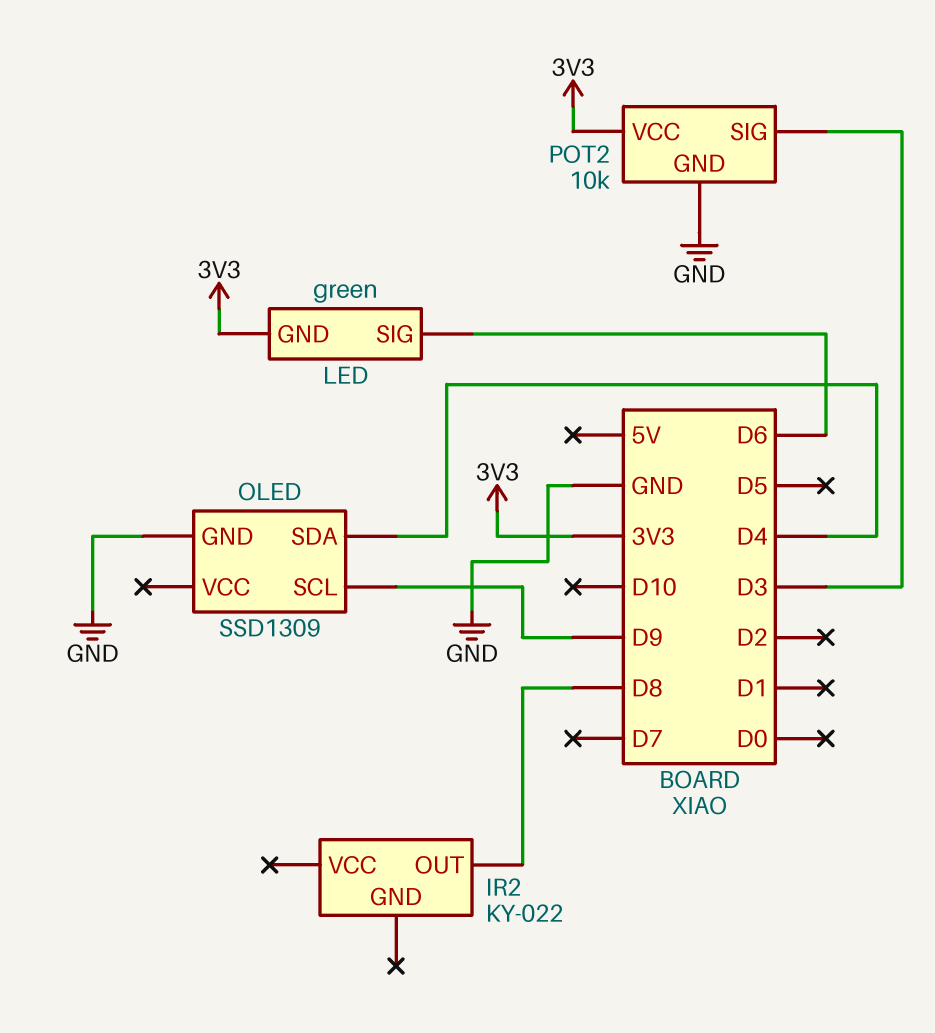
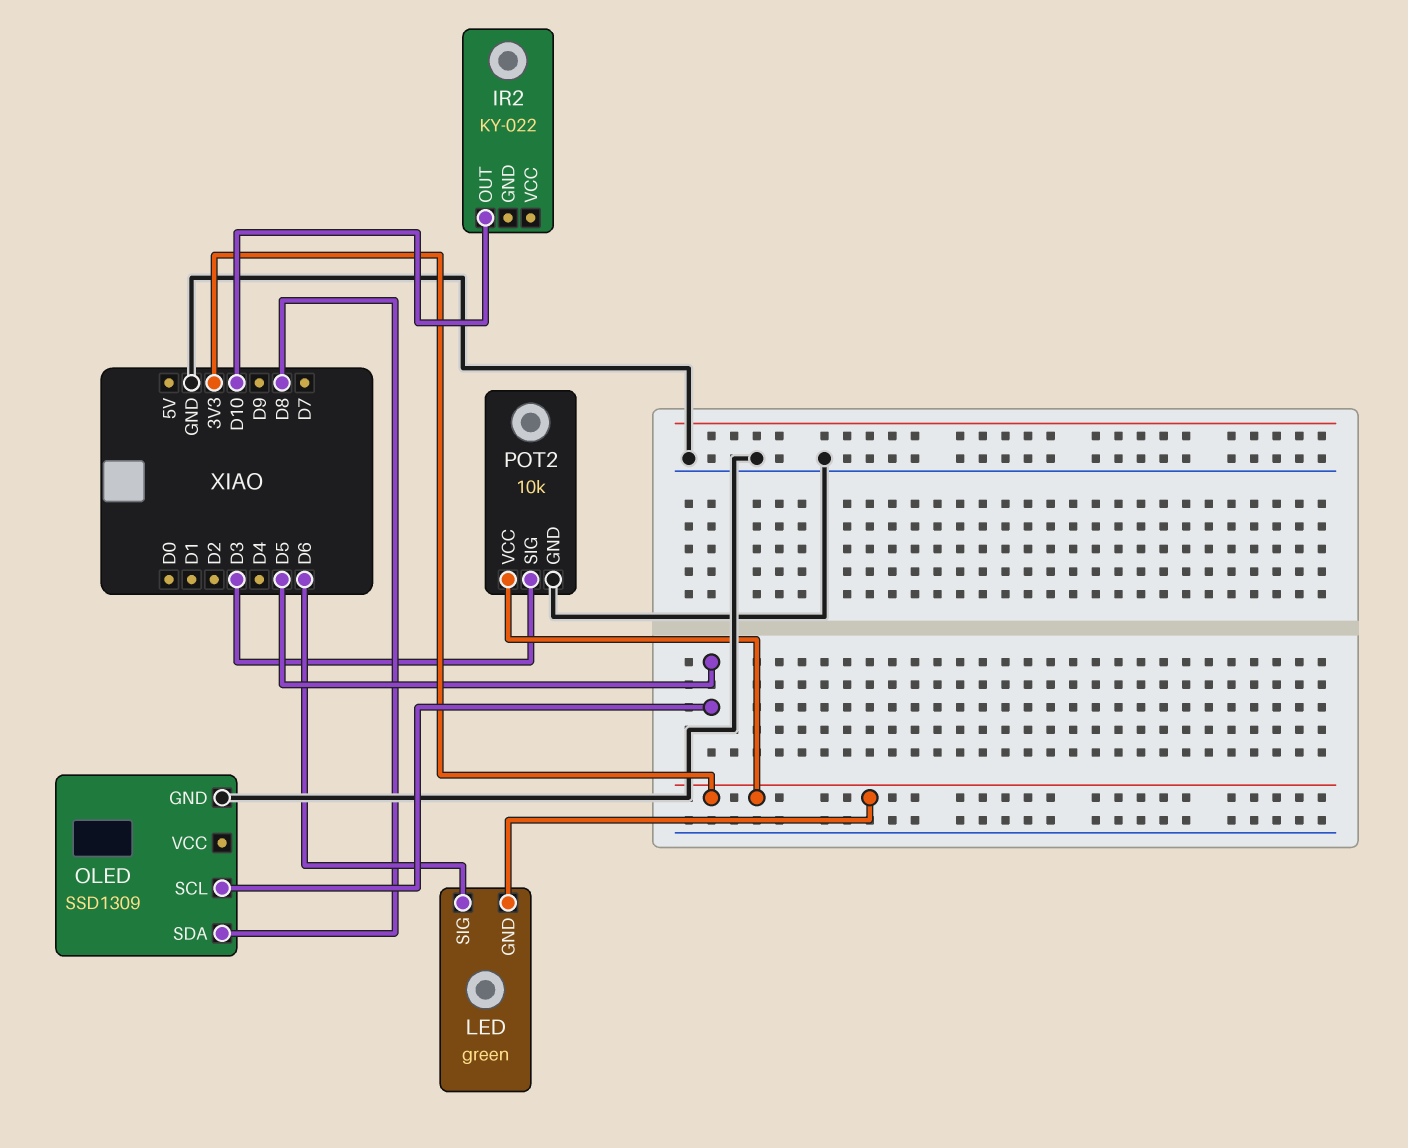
IR2 pin OUT: D8 -> D10
OLED pin SCL: D9 -> D5
OLED pin SDA: D4 -> D8

